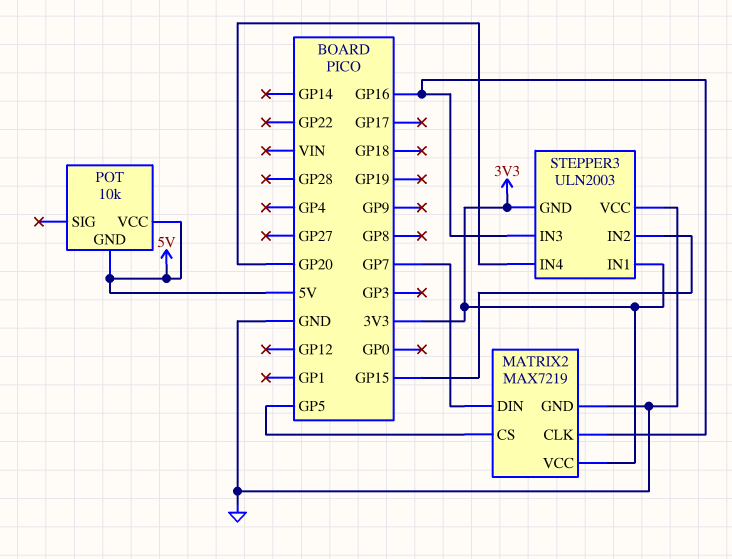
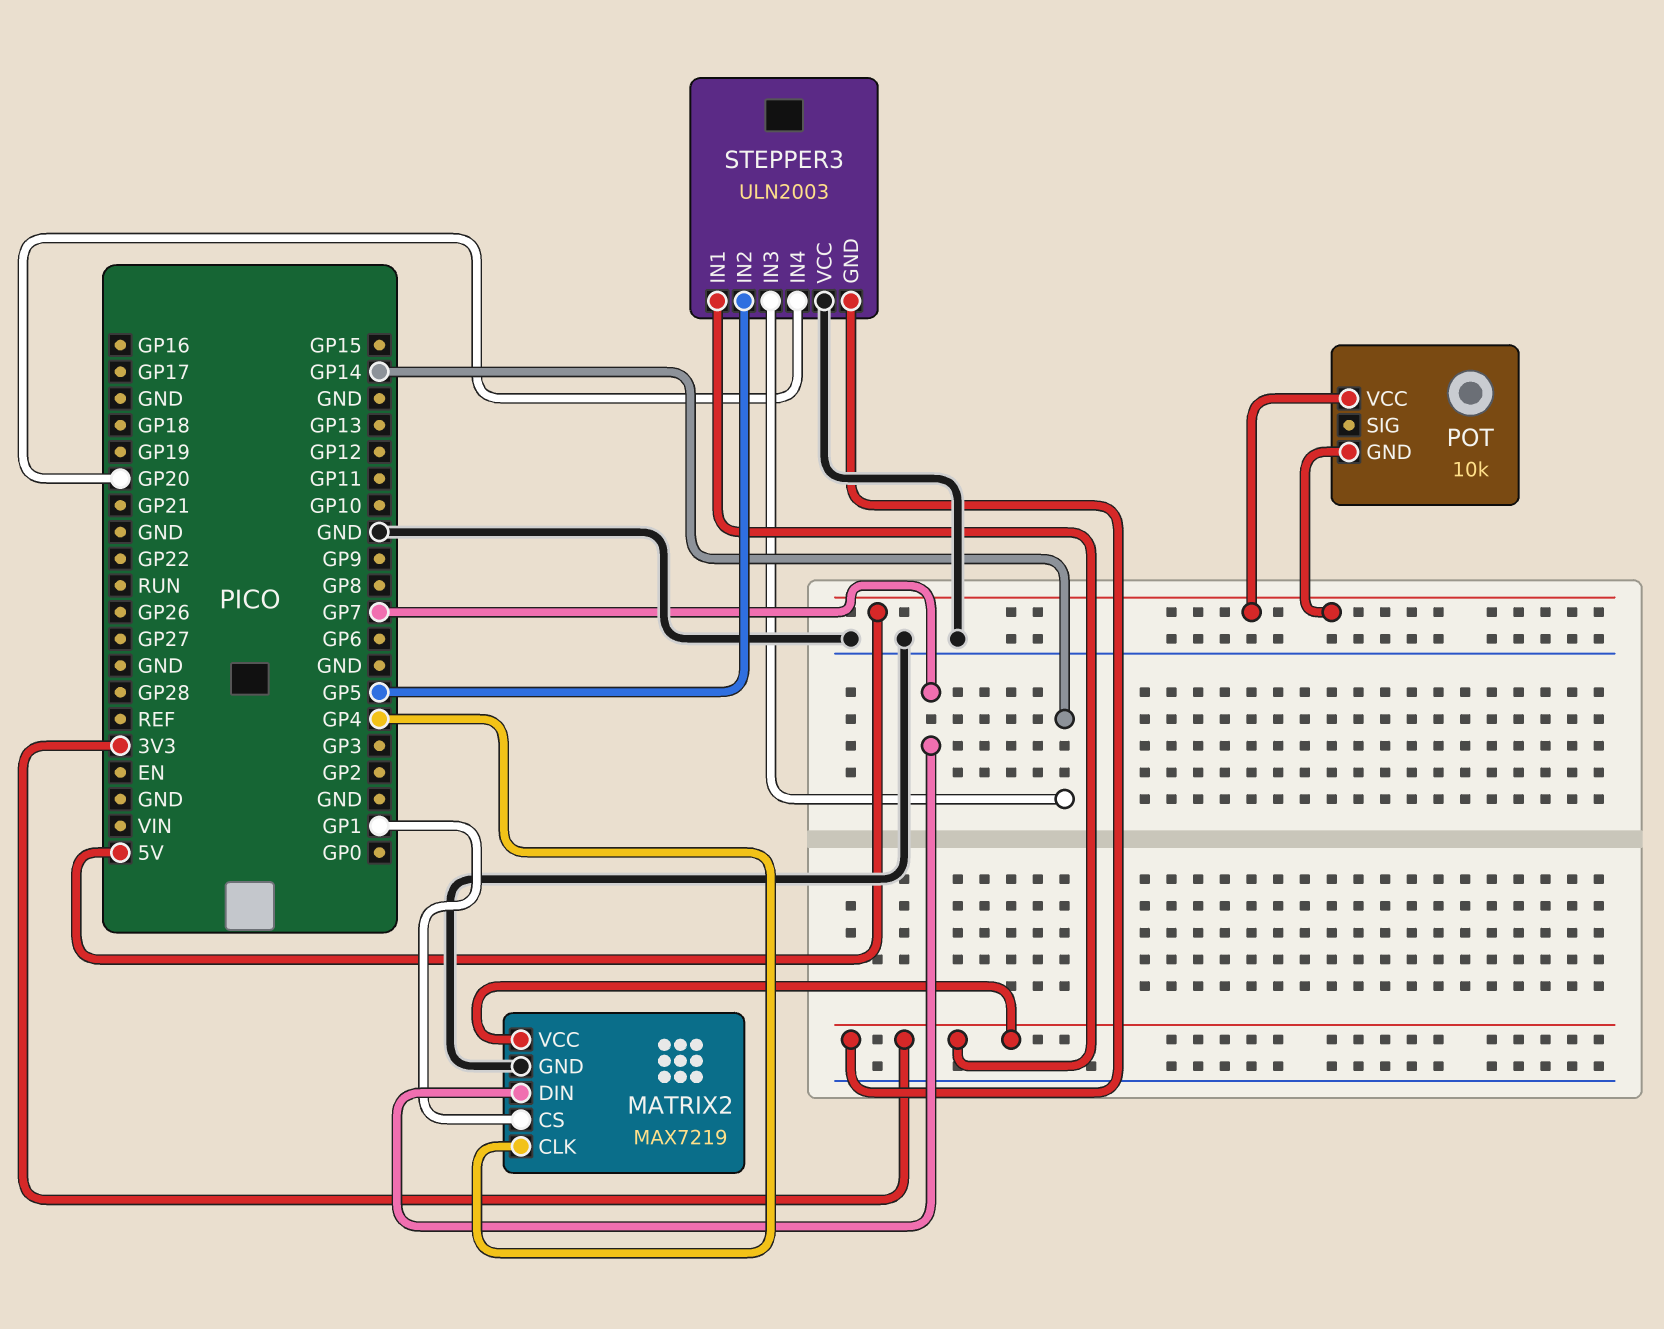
MATRIX2 pin CLK: GP16 -> GP4
MATRIX2 pin CS: GP5 -> GP1
STEPPER3 pin IN2: GP15 -> GP5
STEPPER3 pin IN3: GP16 -> GP14

